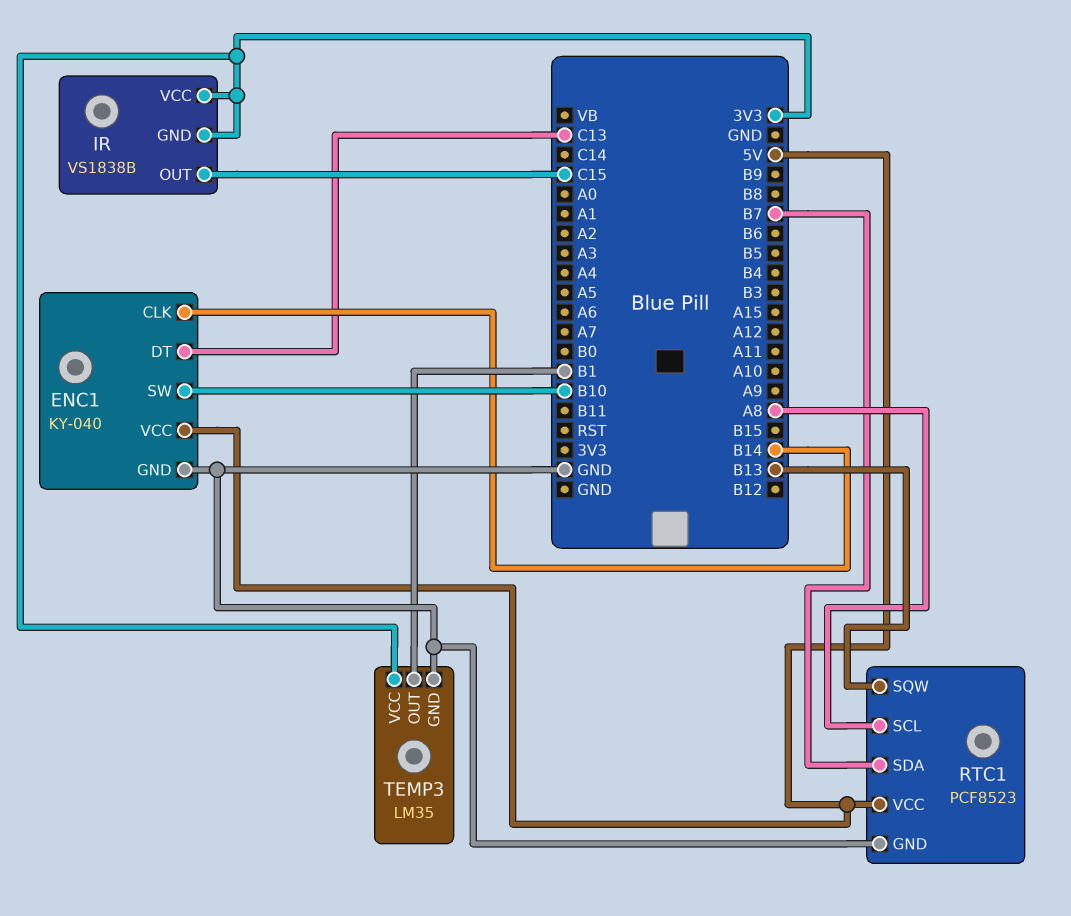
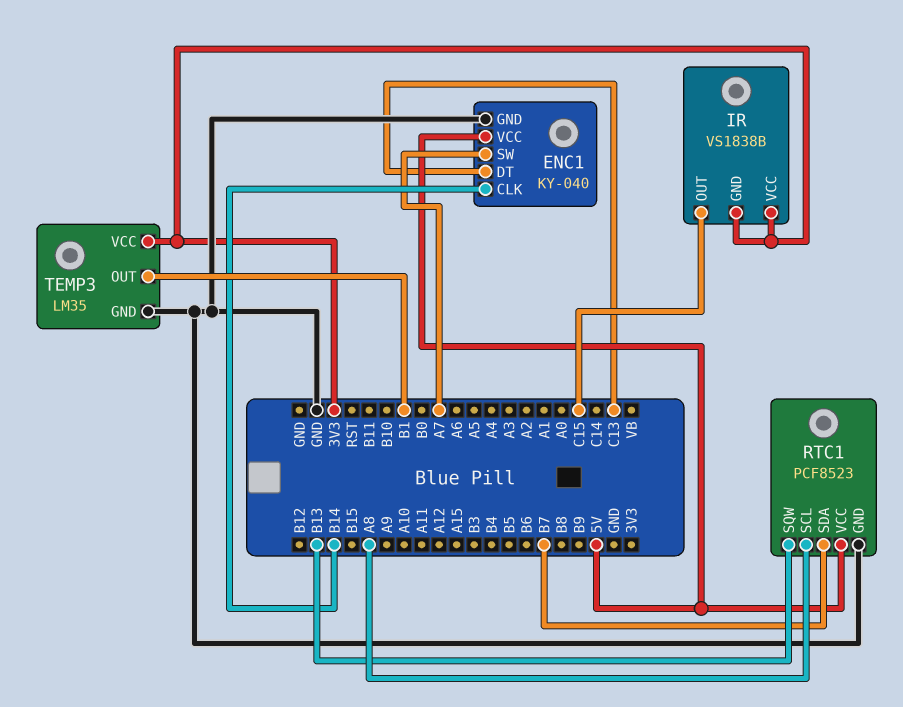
ENC1 pin SW: B10 -> A7

